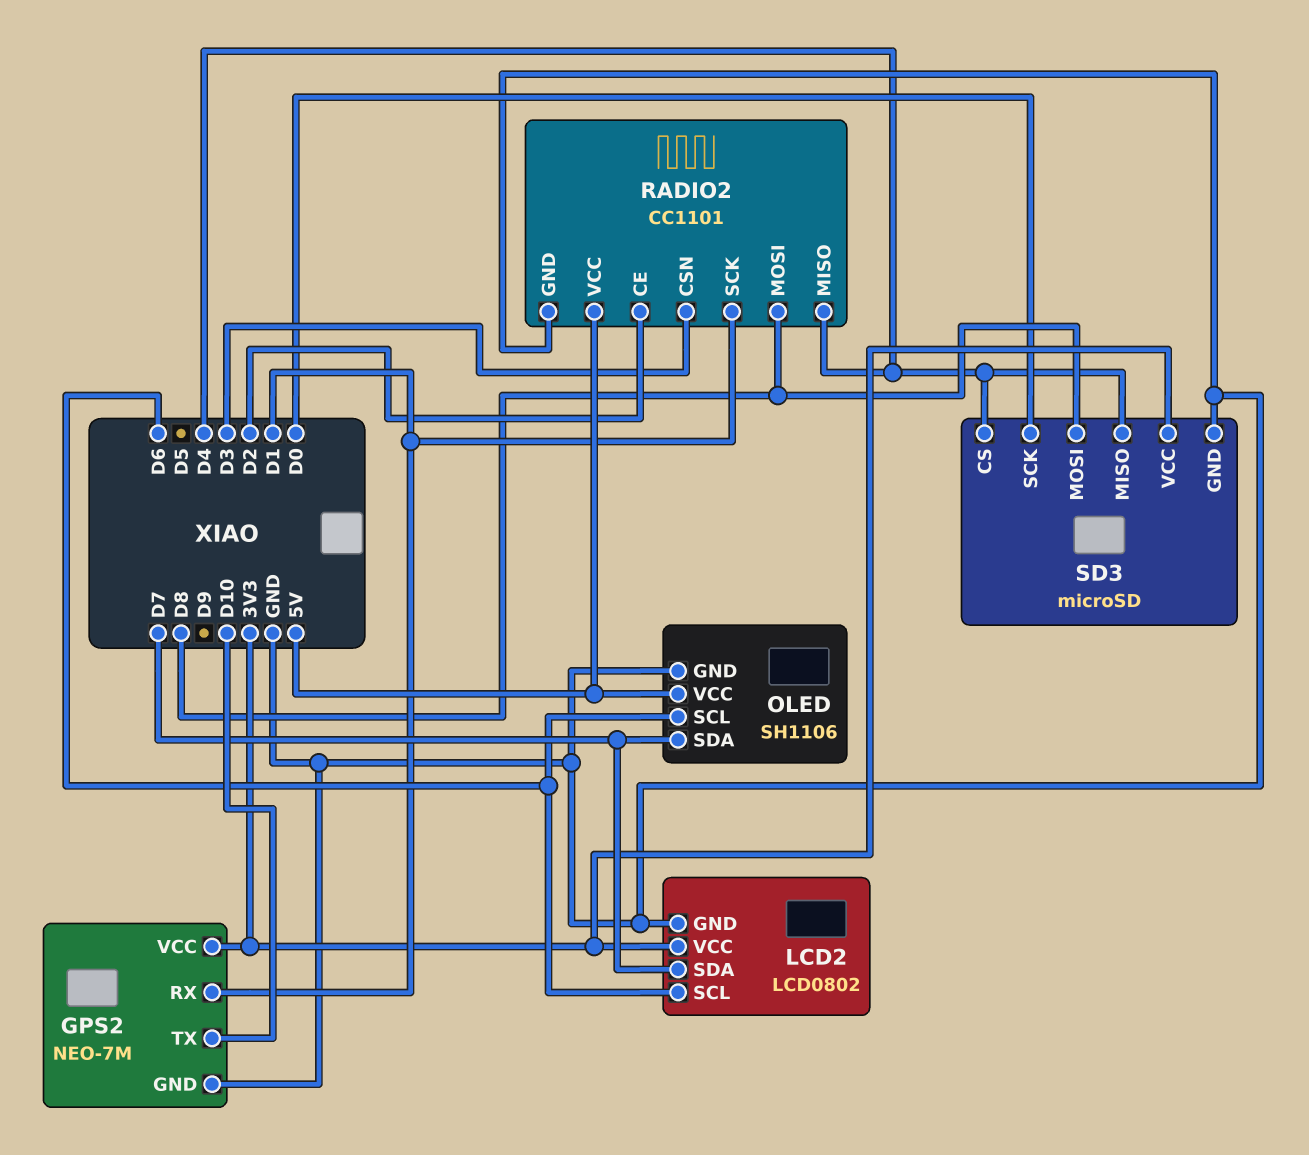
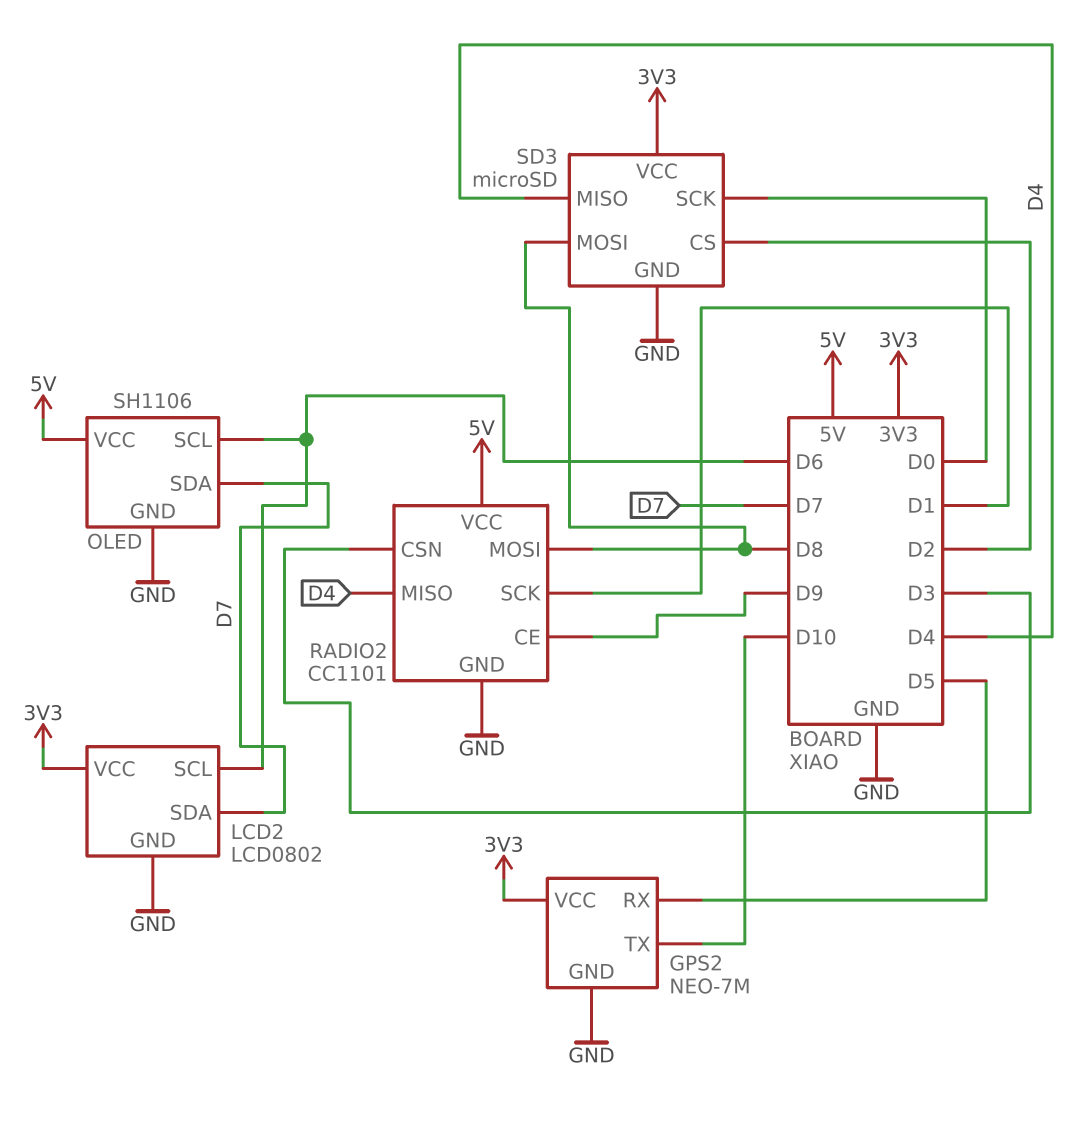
GPS2 pin RX: D1 -> D5
RADIO2 pin CE: D2 -> D9
SD3 pin CS: D4 -> D2

